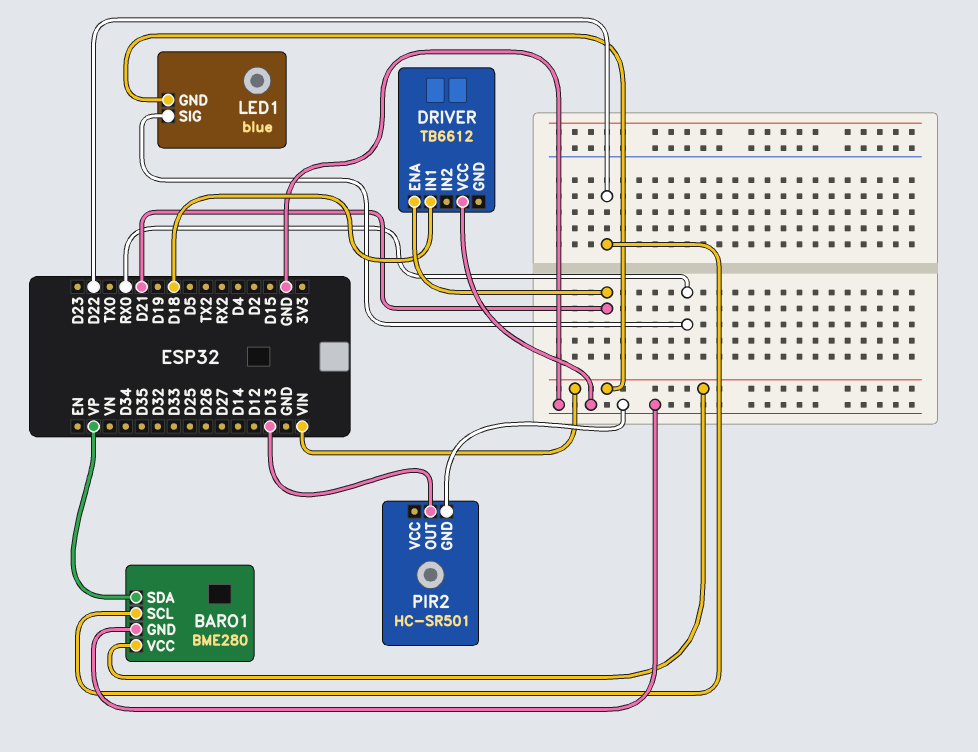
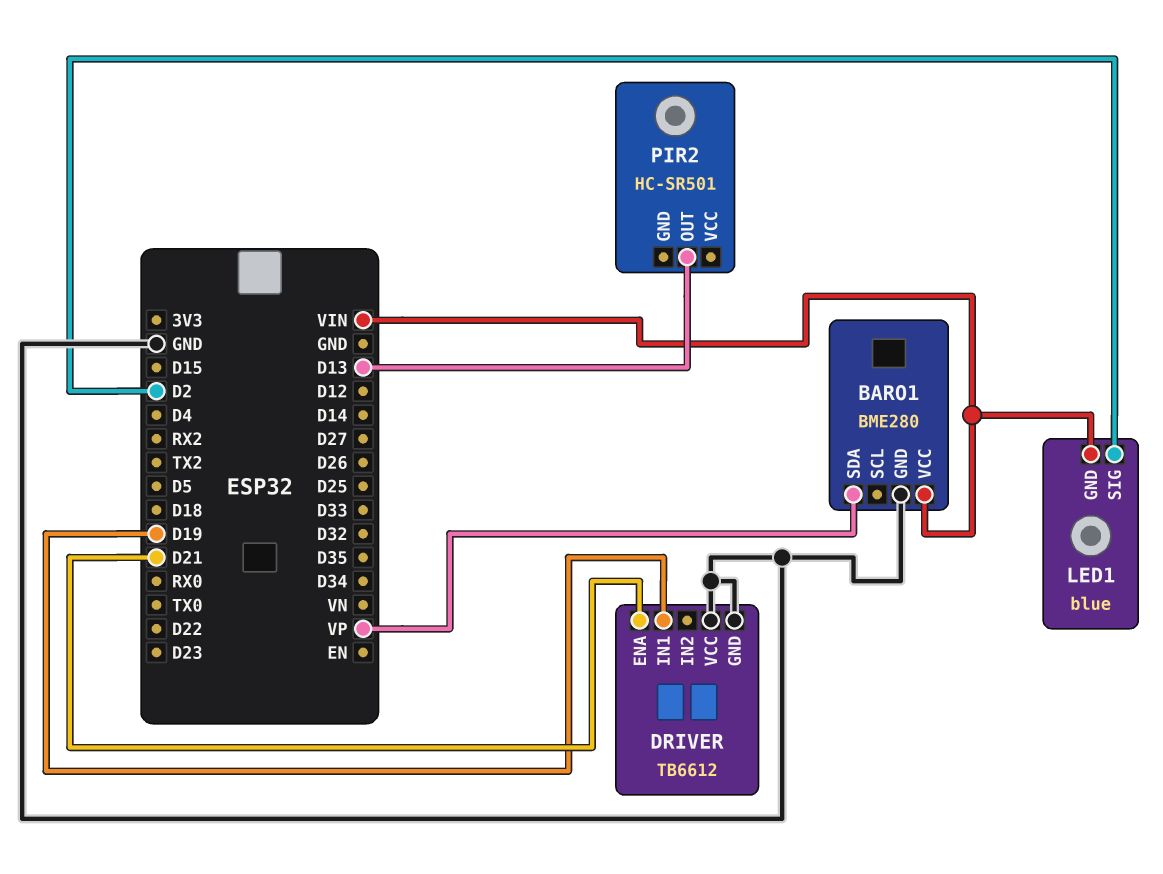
BARO1 pin SCL: D22 -> none
DRIVER pin GND: none -> GND
DRIVER pin IN1: D18 -> D19
LED1 pin SIG: RX0 -> D2
PIR2 pin GND: GND -> none

